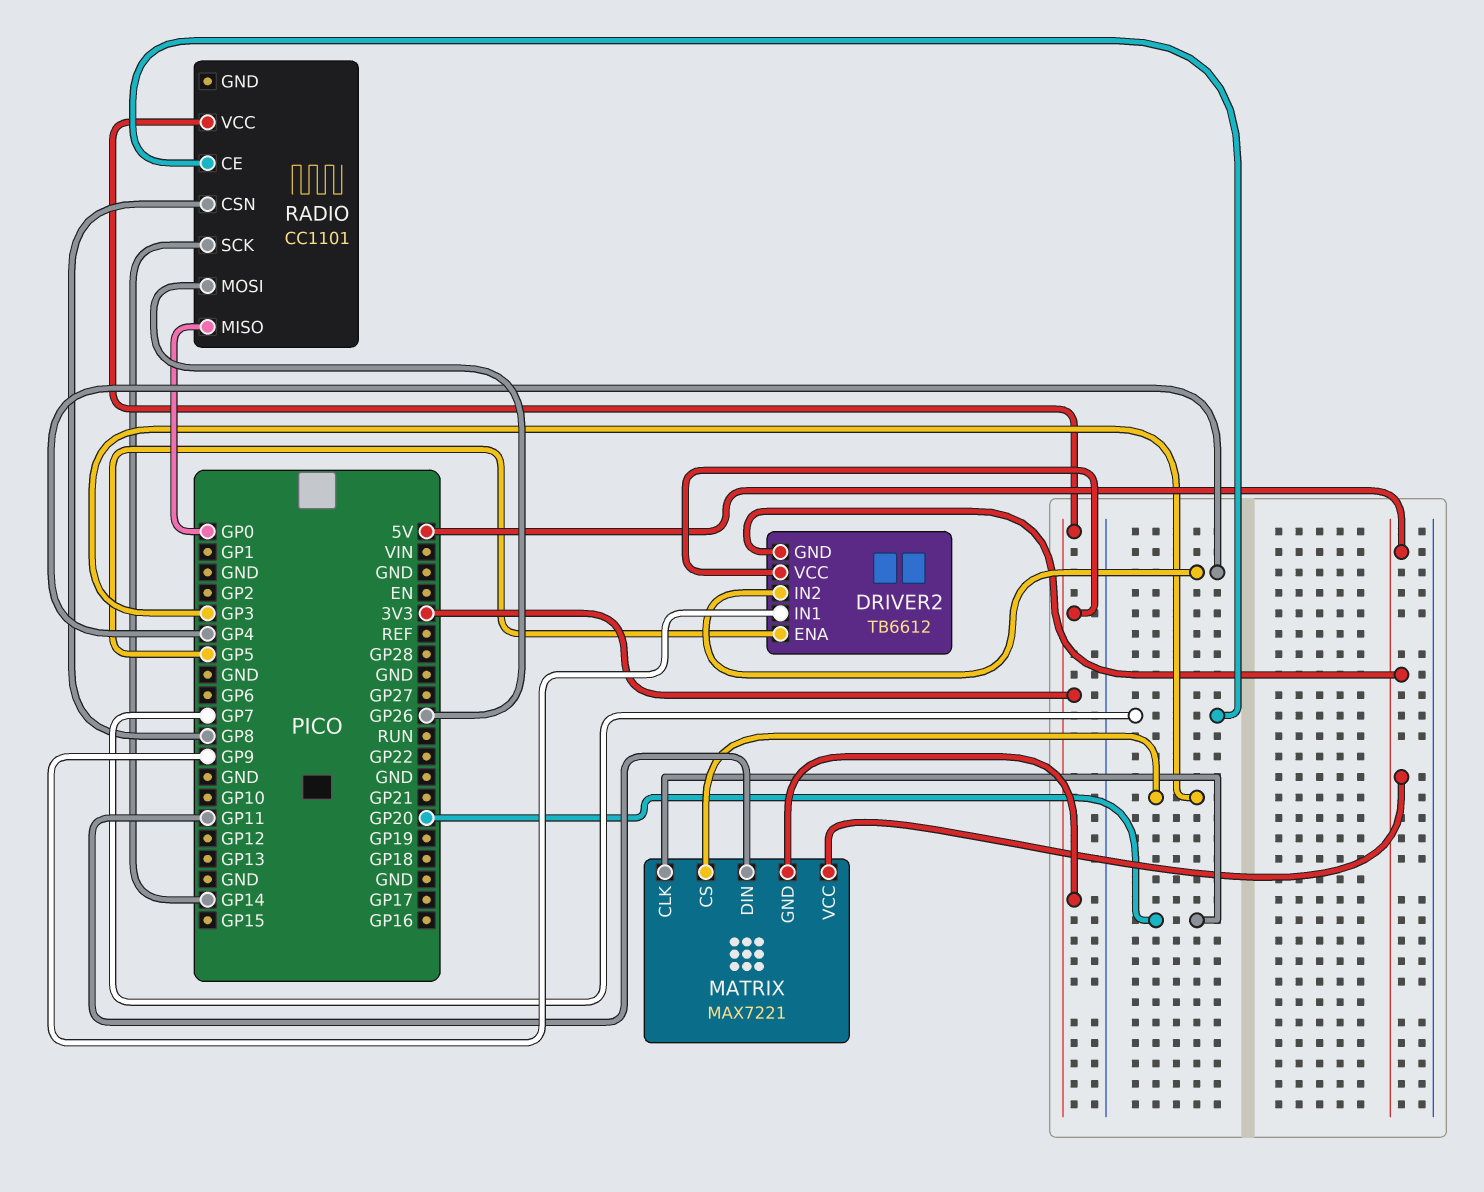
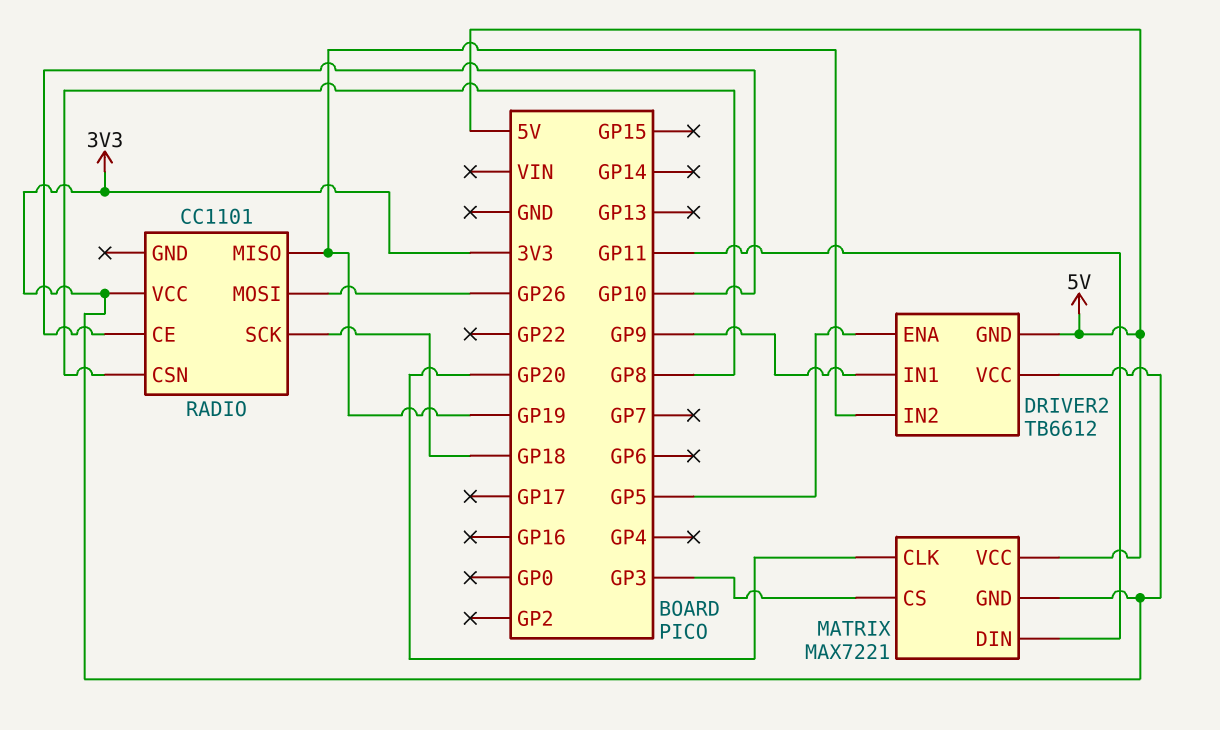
DRIVER2 pin IN2: GP4 -> GP19
RADIO pin CE: GP7 -> GP10
RADIO pin MISO: GP0 -> GP19
RADIO pin SCK: GP14 -> GP18

